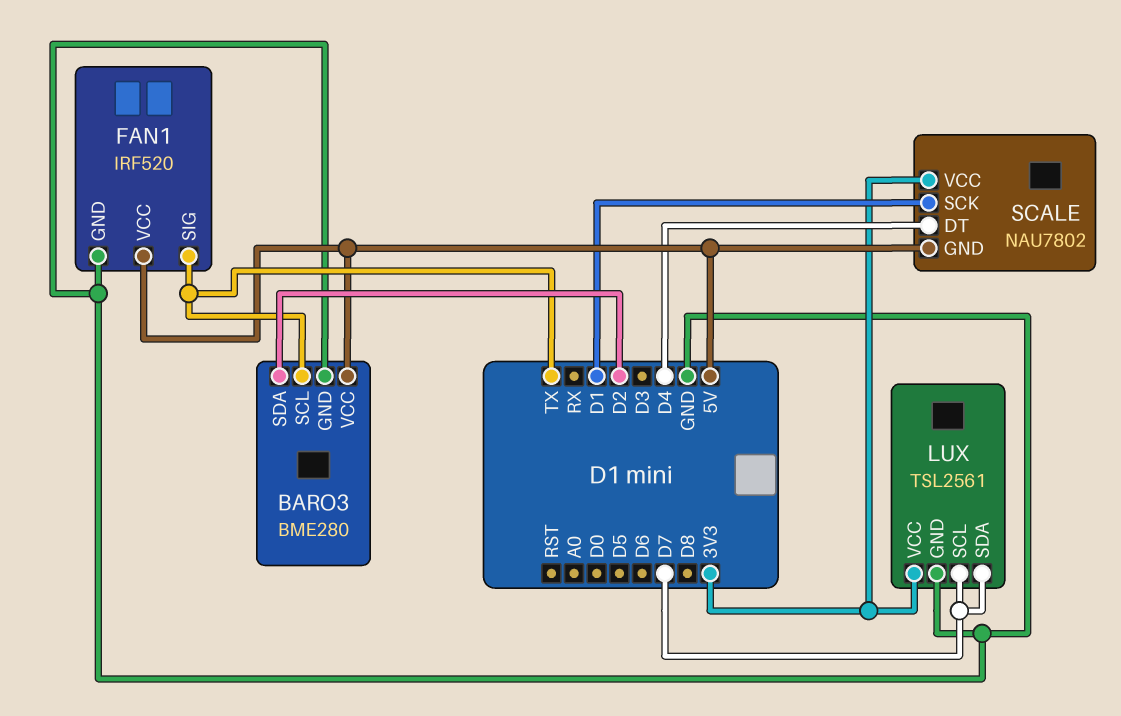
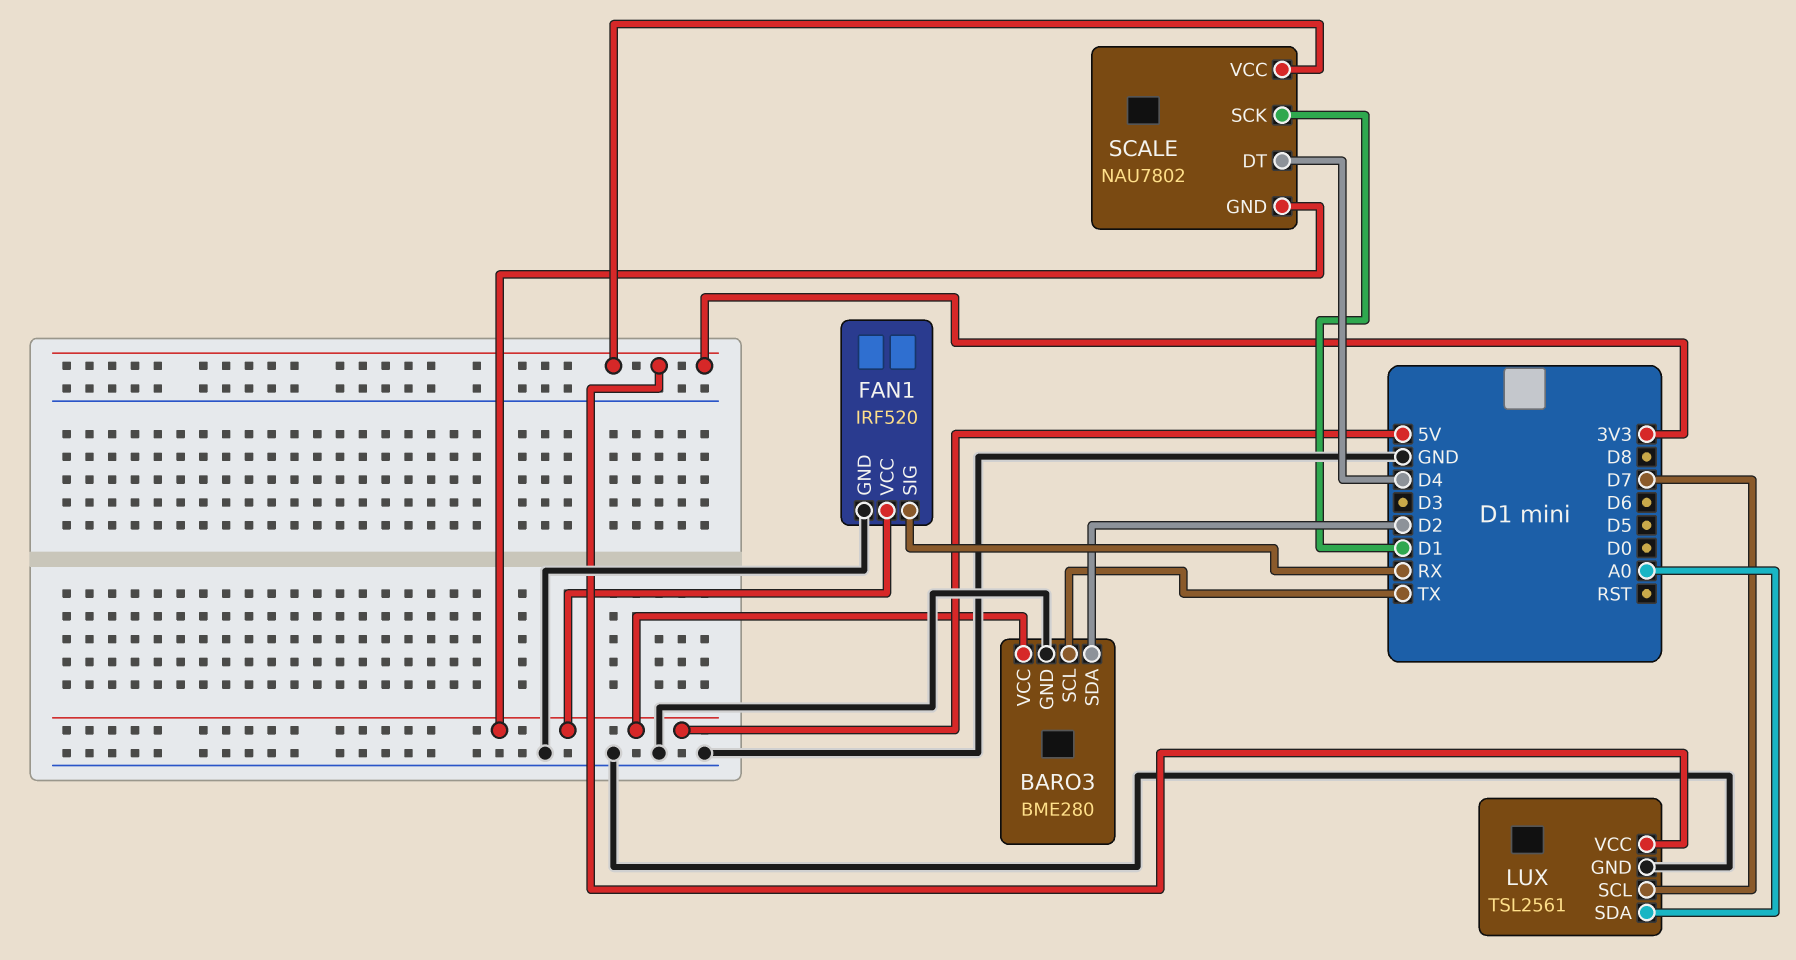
FAN1 pin SIG: TX -> RX
LUX pin SDA: D7 -> A0

